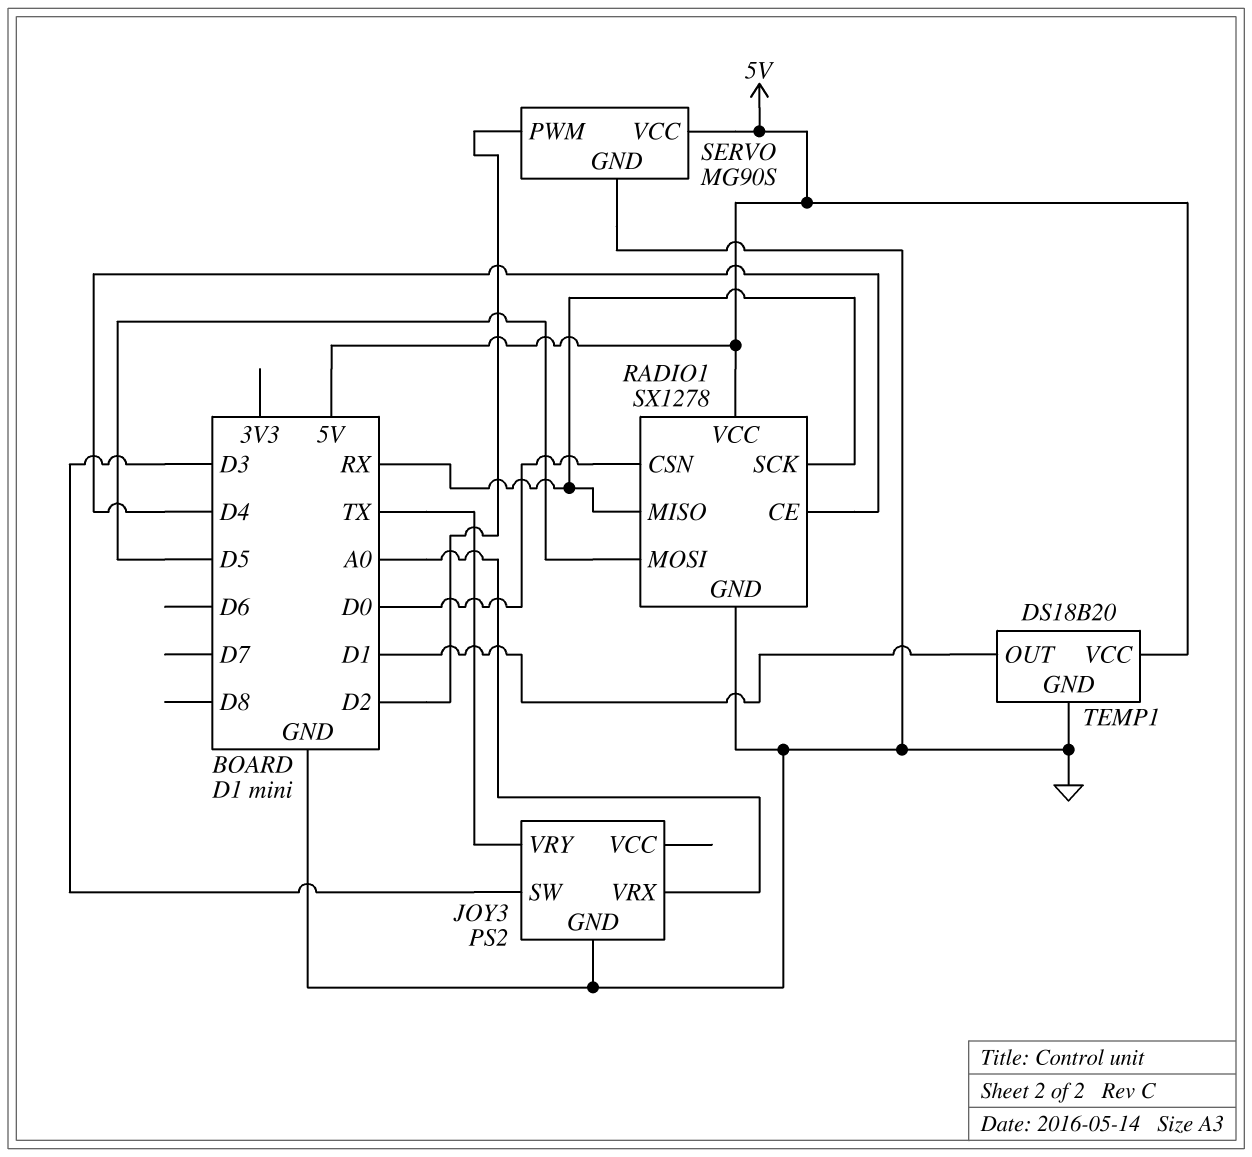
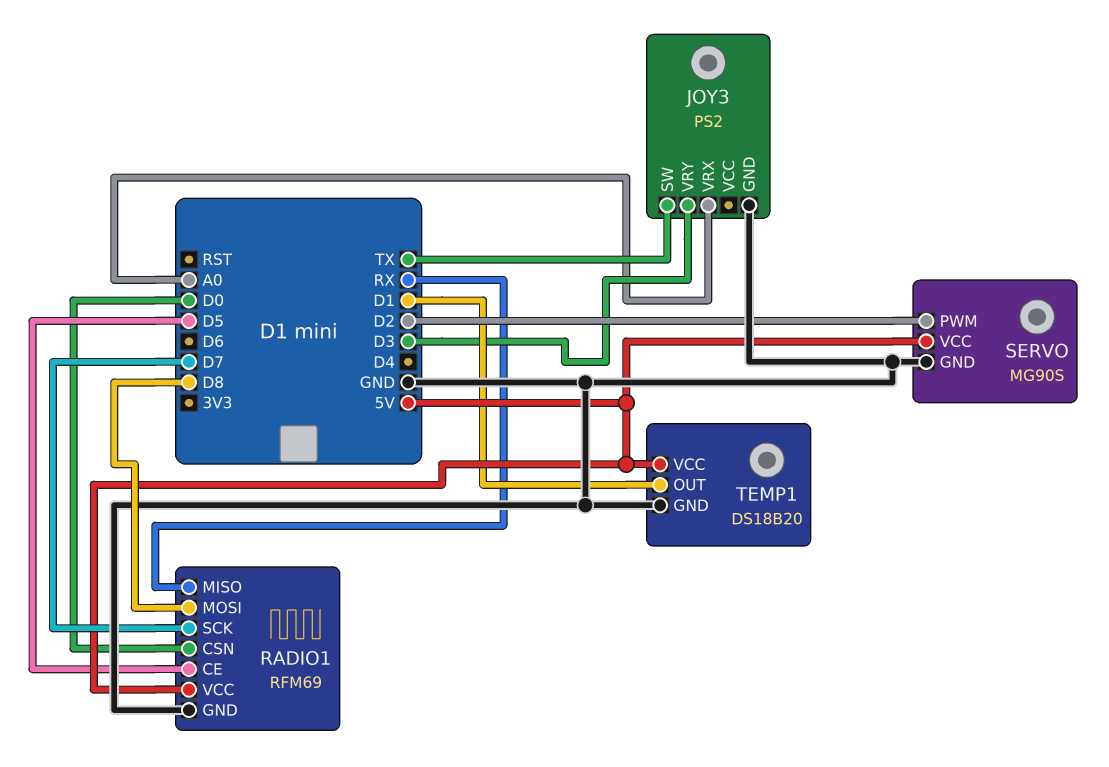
JOY3 pin SW: D3 -> TX
JOY3 pin VRY: TX -> D3
RADIO1: SX1278 -> RFM69
RADIO1 pin CE: D4 -> D5
RADIO1 pin MOSI: D5 -> D8
RADIO1 pin SCK: RX -> D7

